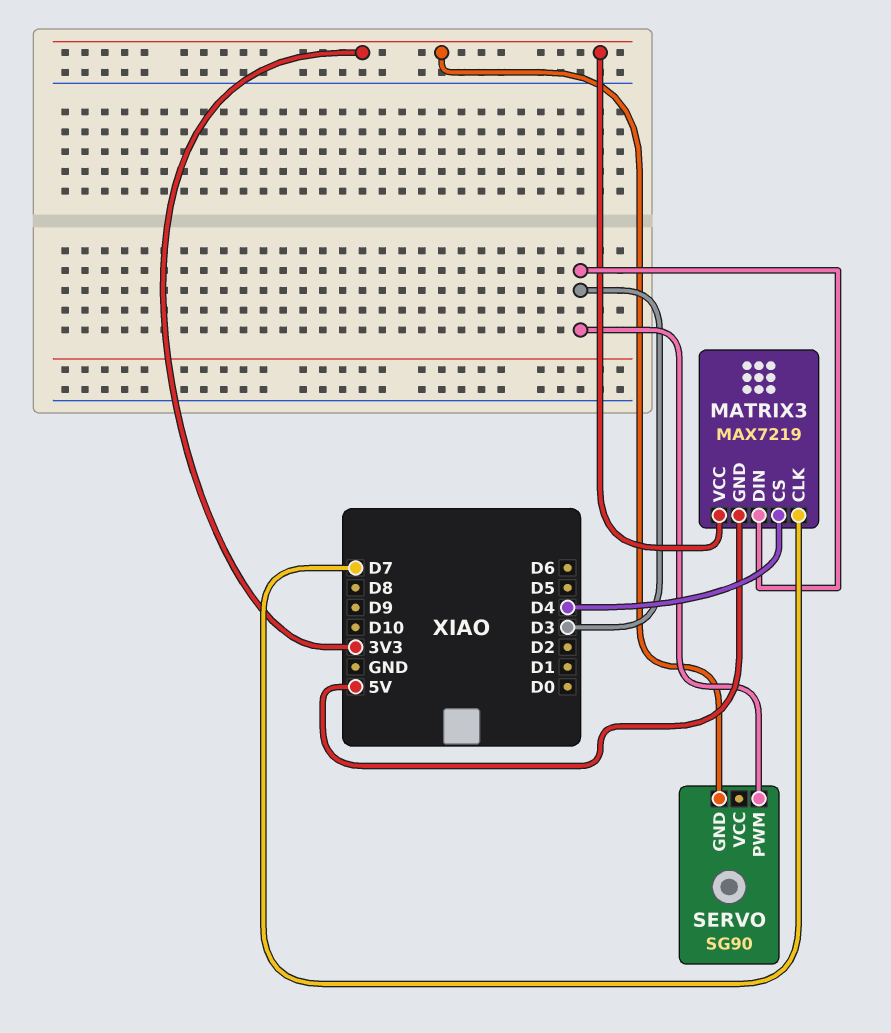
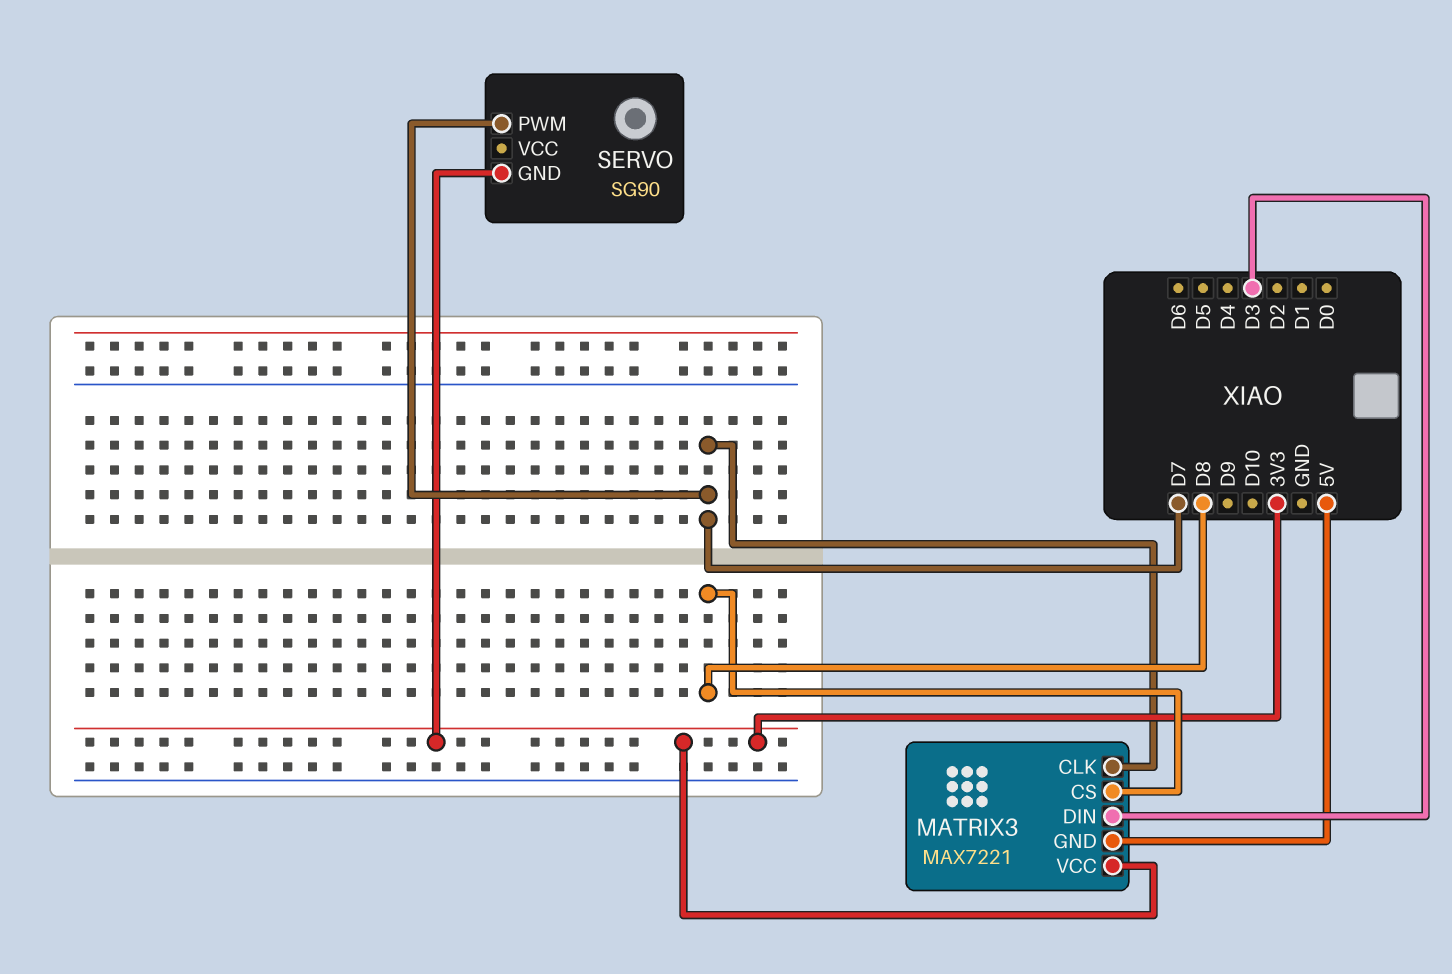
MATRIX3: MAX7219 -> MAX7221
MATRIX3 pin CS: D4 -> D8
SERVO pin PWM: D3 -> D7

